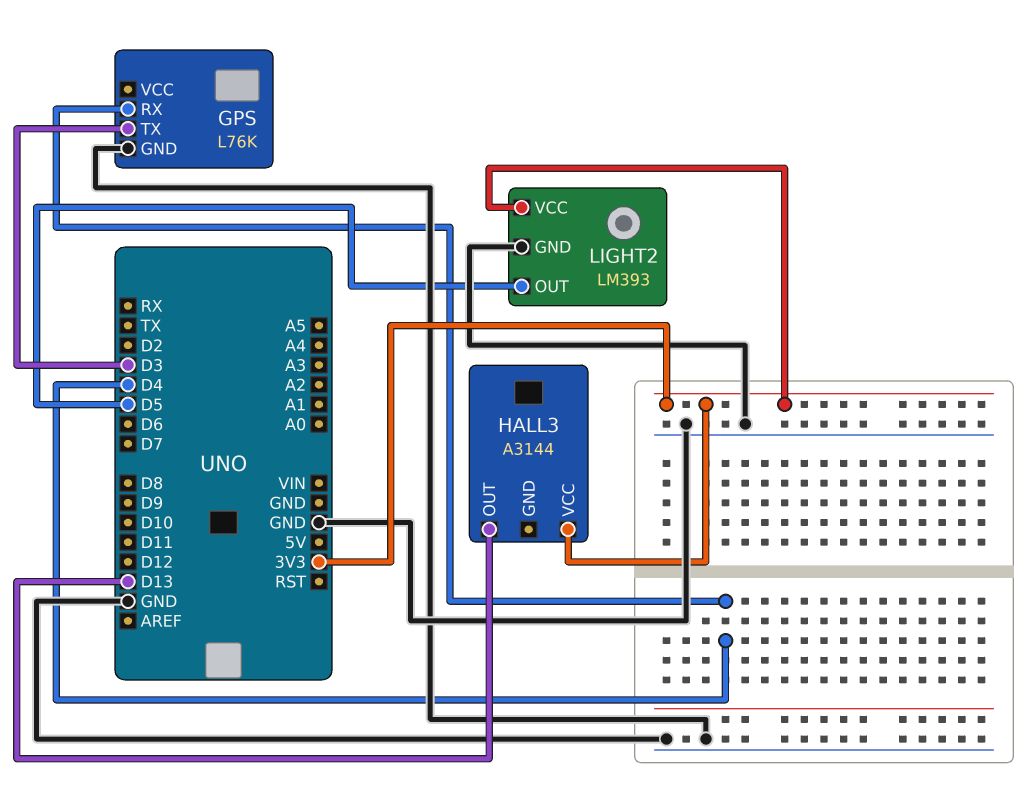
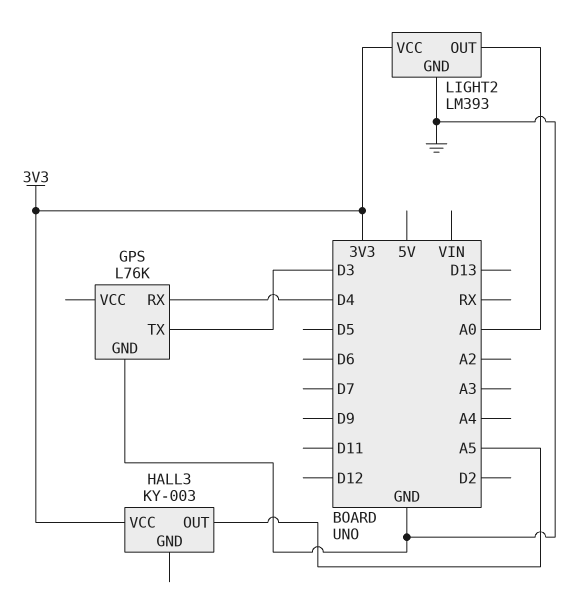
HALL3: A3144 -> KY-003
HALL3 pin OUT: D13 -> A5
LIGHT2 pin OUT: D5 -> A0

